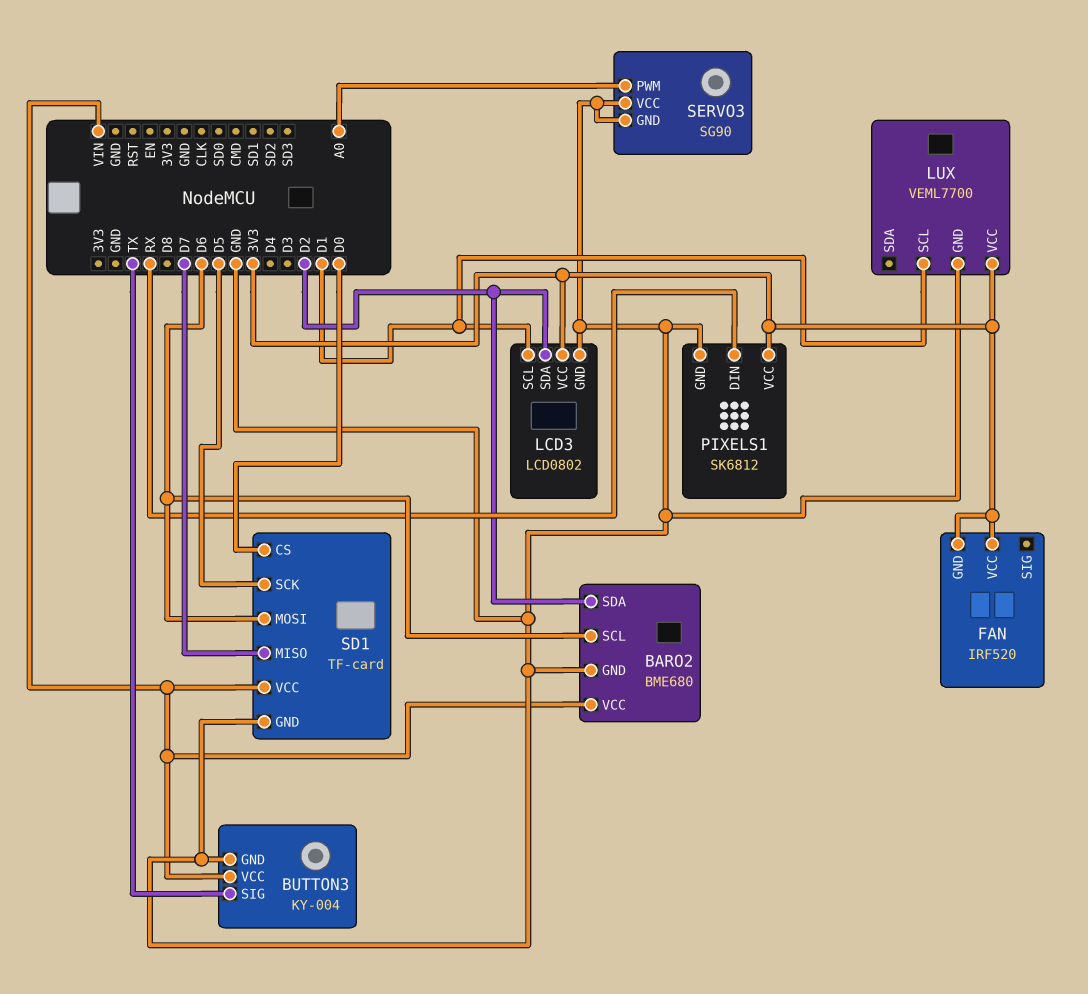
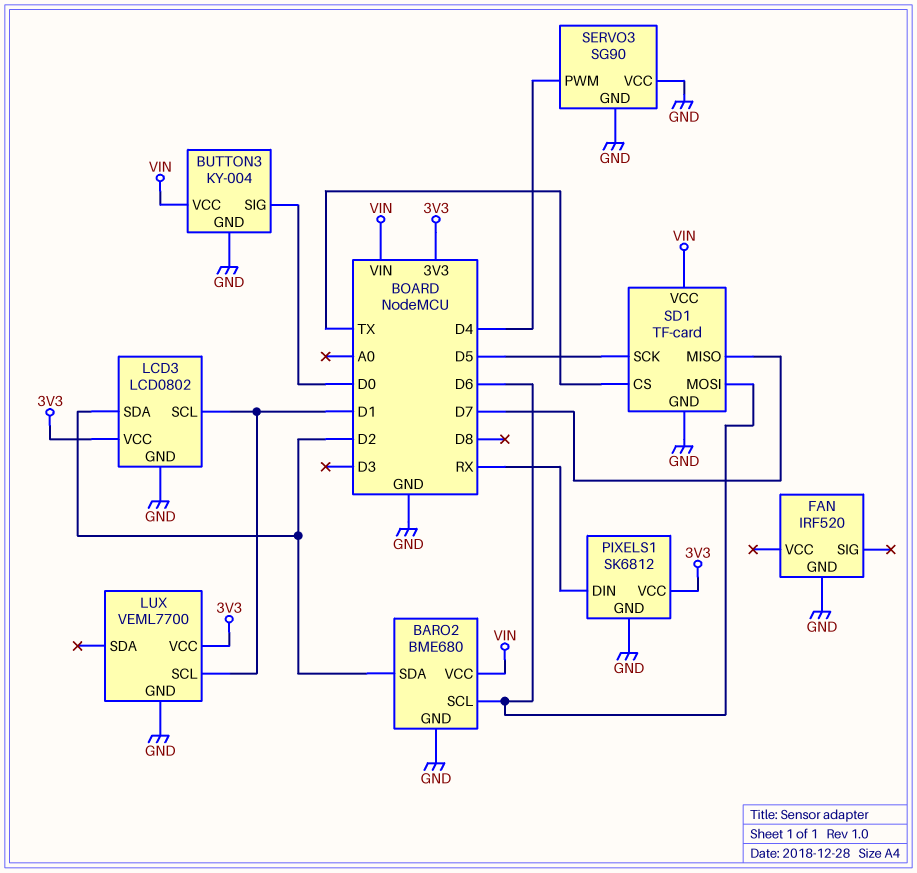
BUTTON3 pin SIG: TX -> D0
FAN pin GND: 3V3 -> GND
FAN pin VCC: 3V3 -> none
SD1 pin CS: D0 -> TX
SERVO3 pin PWM: A0 -> D4

